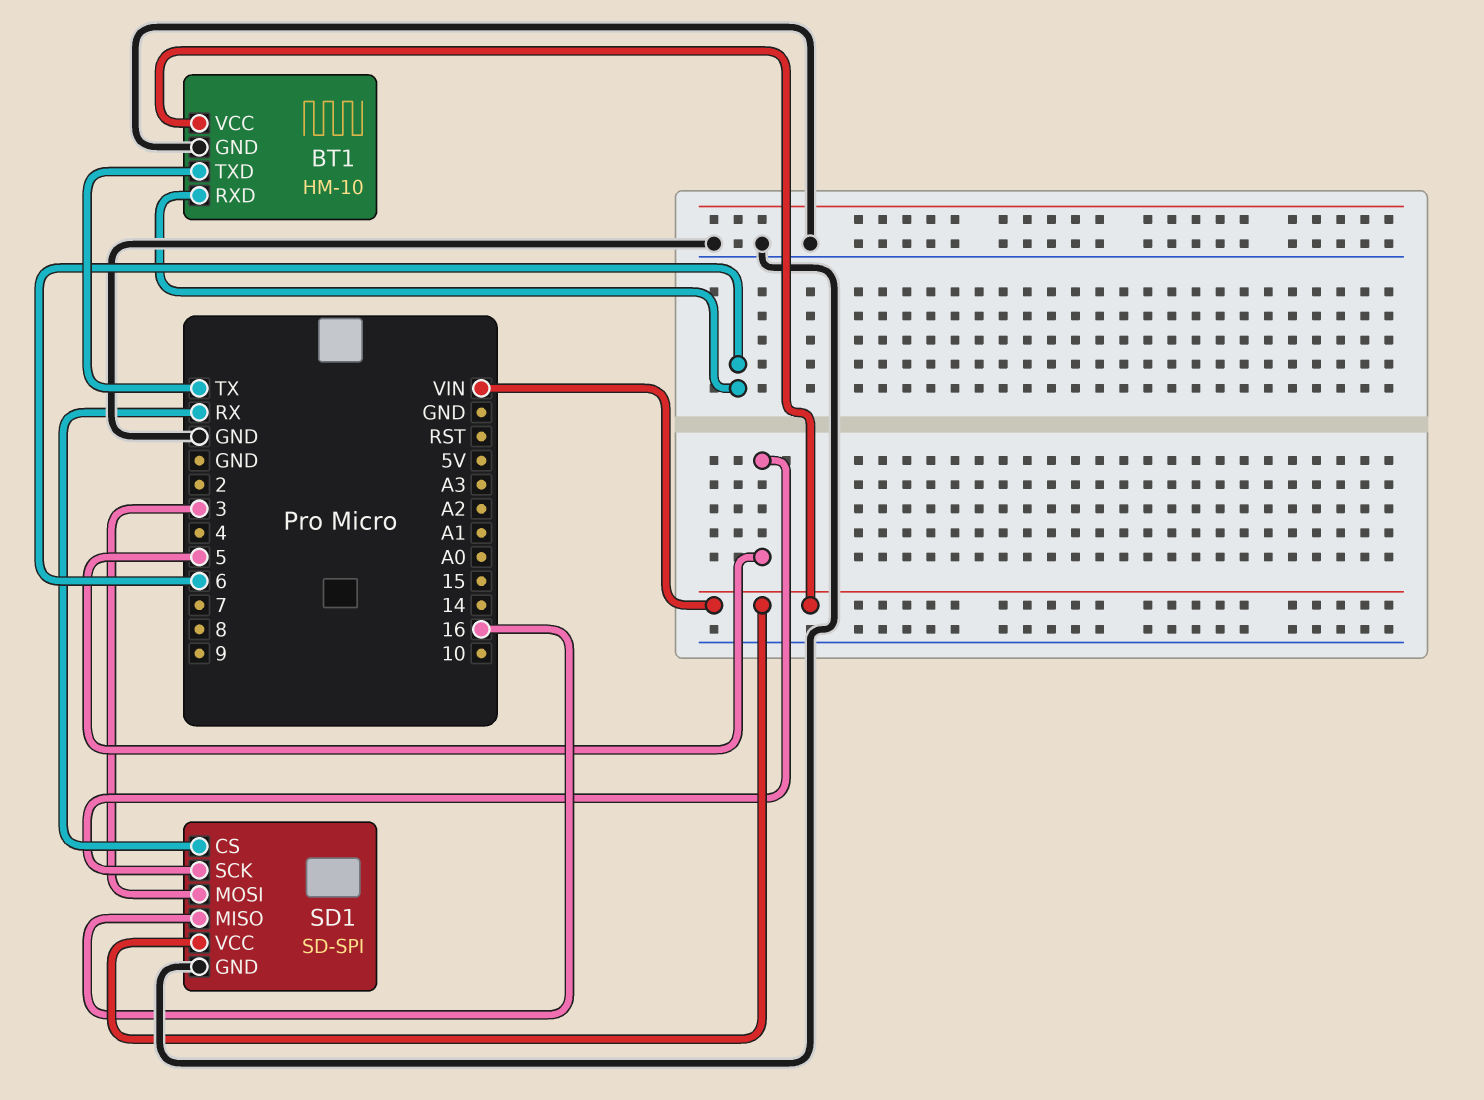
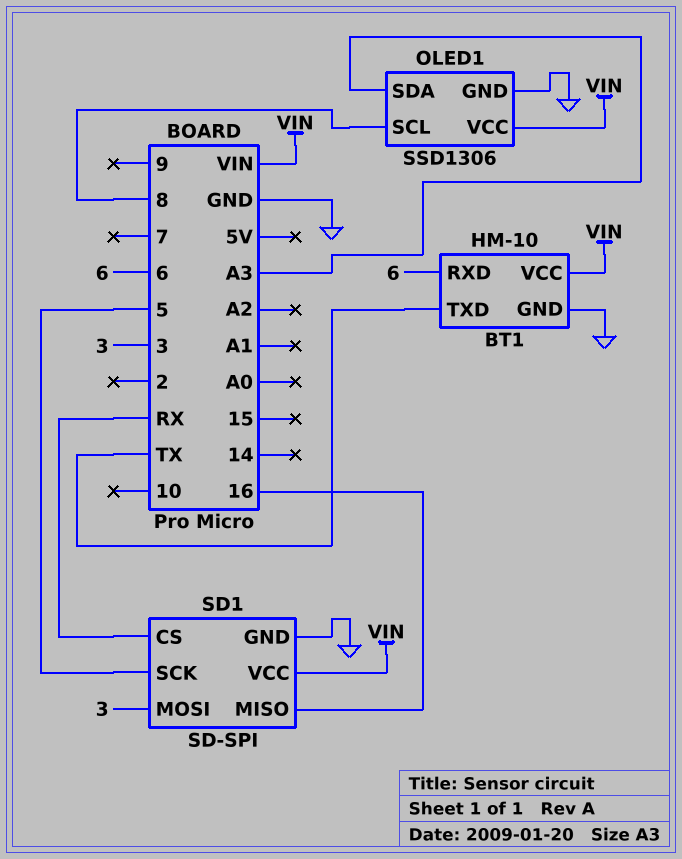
OLED1: none -> SSD1306
OLED1 pin GND: none -> GND
OLED1 pin SCL: none -> 8
OLED1 pin SDA: none -> A3
OLED1 pin VCC: none -> VIN

